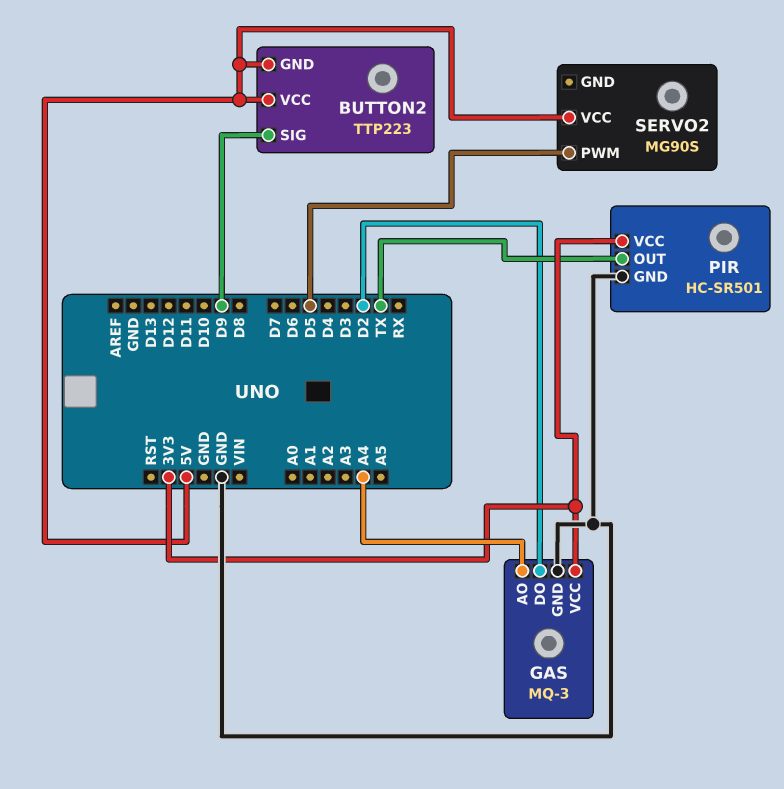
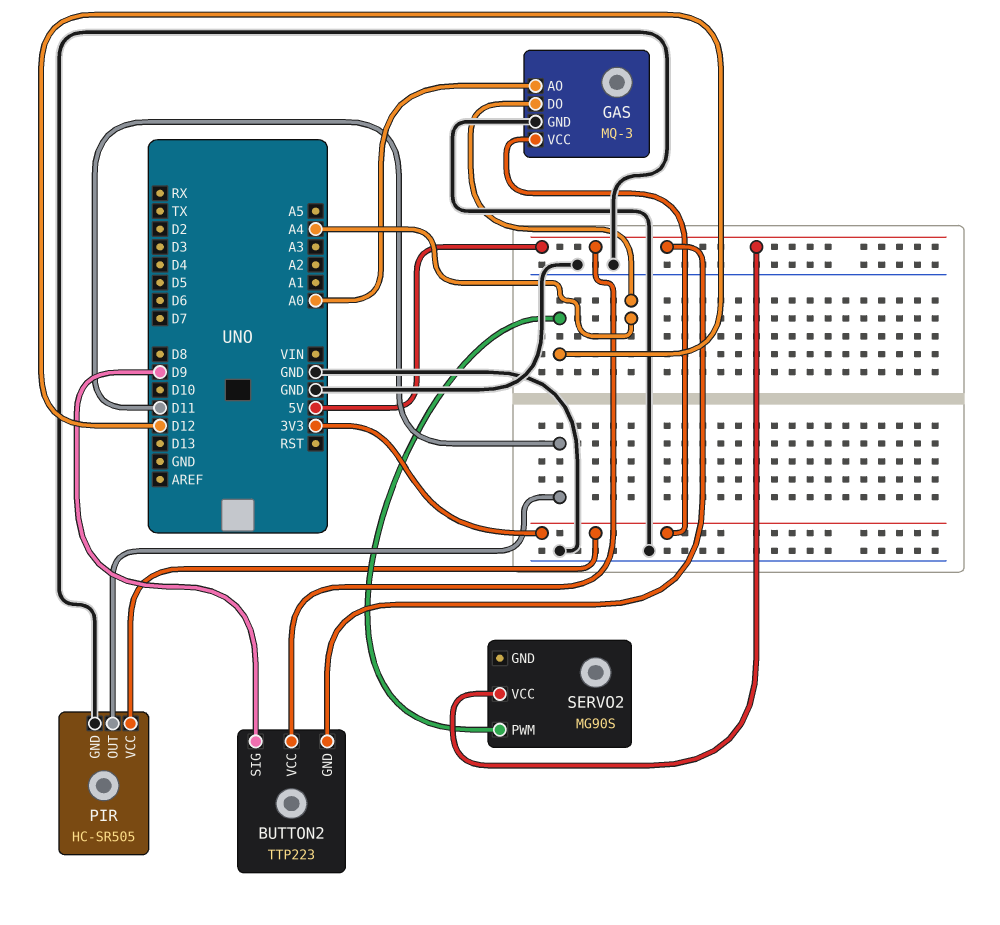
GAS pin AO: A4 -> A0
GAS pin DO: D2 -> A4
PIR: HC-SR501 -> HC-SR505
PIR pin OUT: TX -> D11
SERVO2 pin PWM: D5 -> D12

